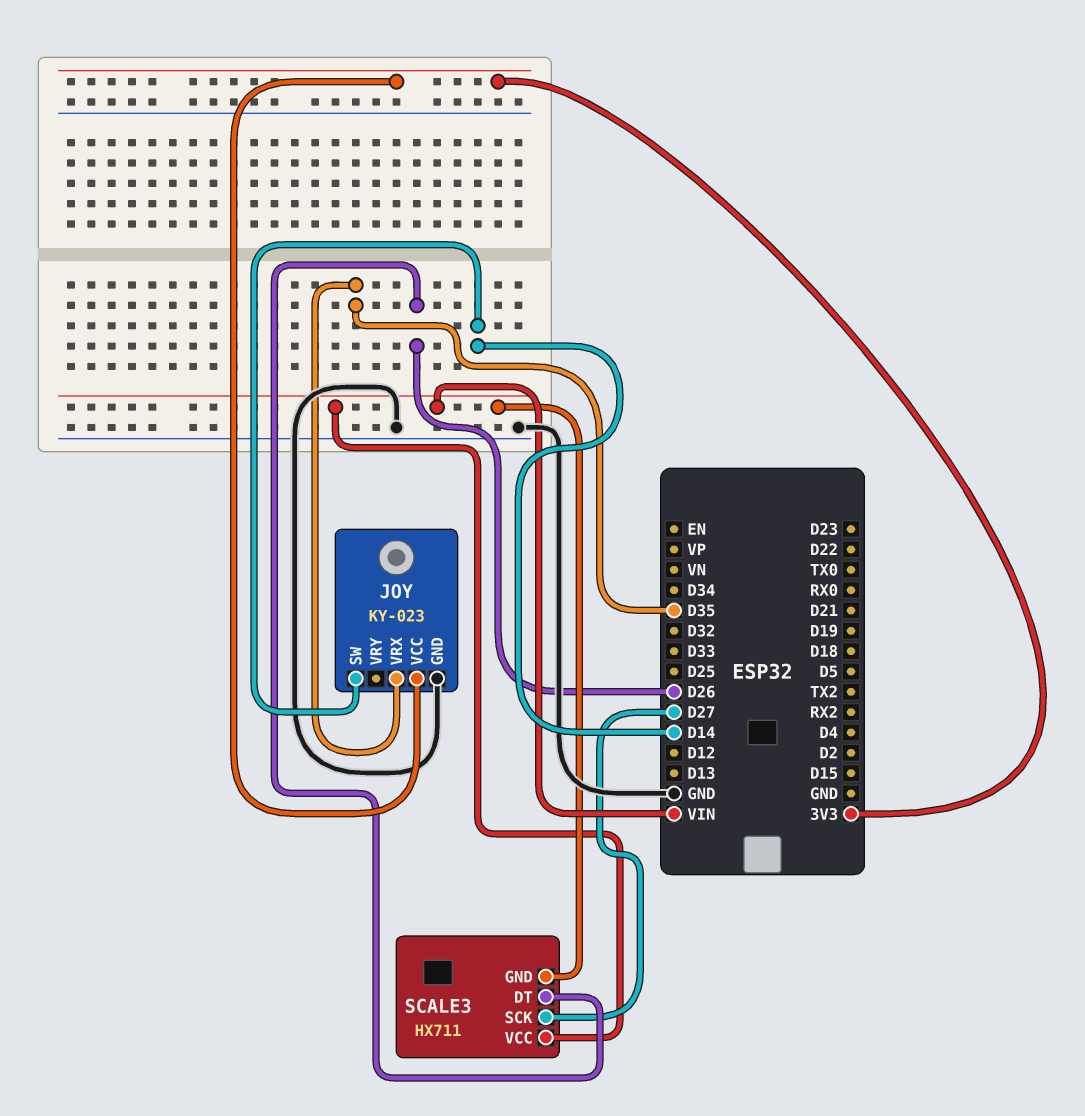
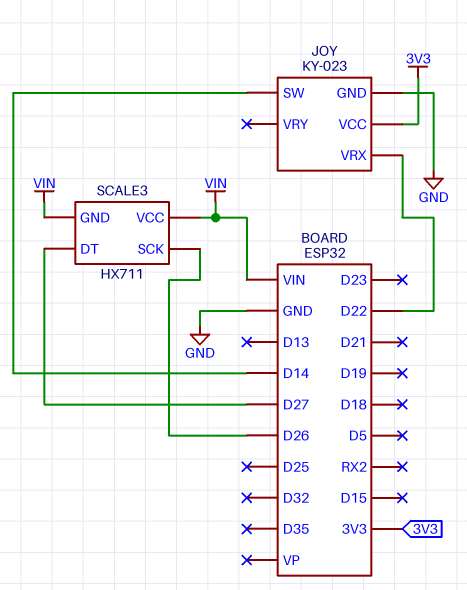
JOY pin VRX: D35 -> D22
SCALE3 pin DT: D26 -> D27
SCALE3 pin SCK: D27 -> D26

